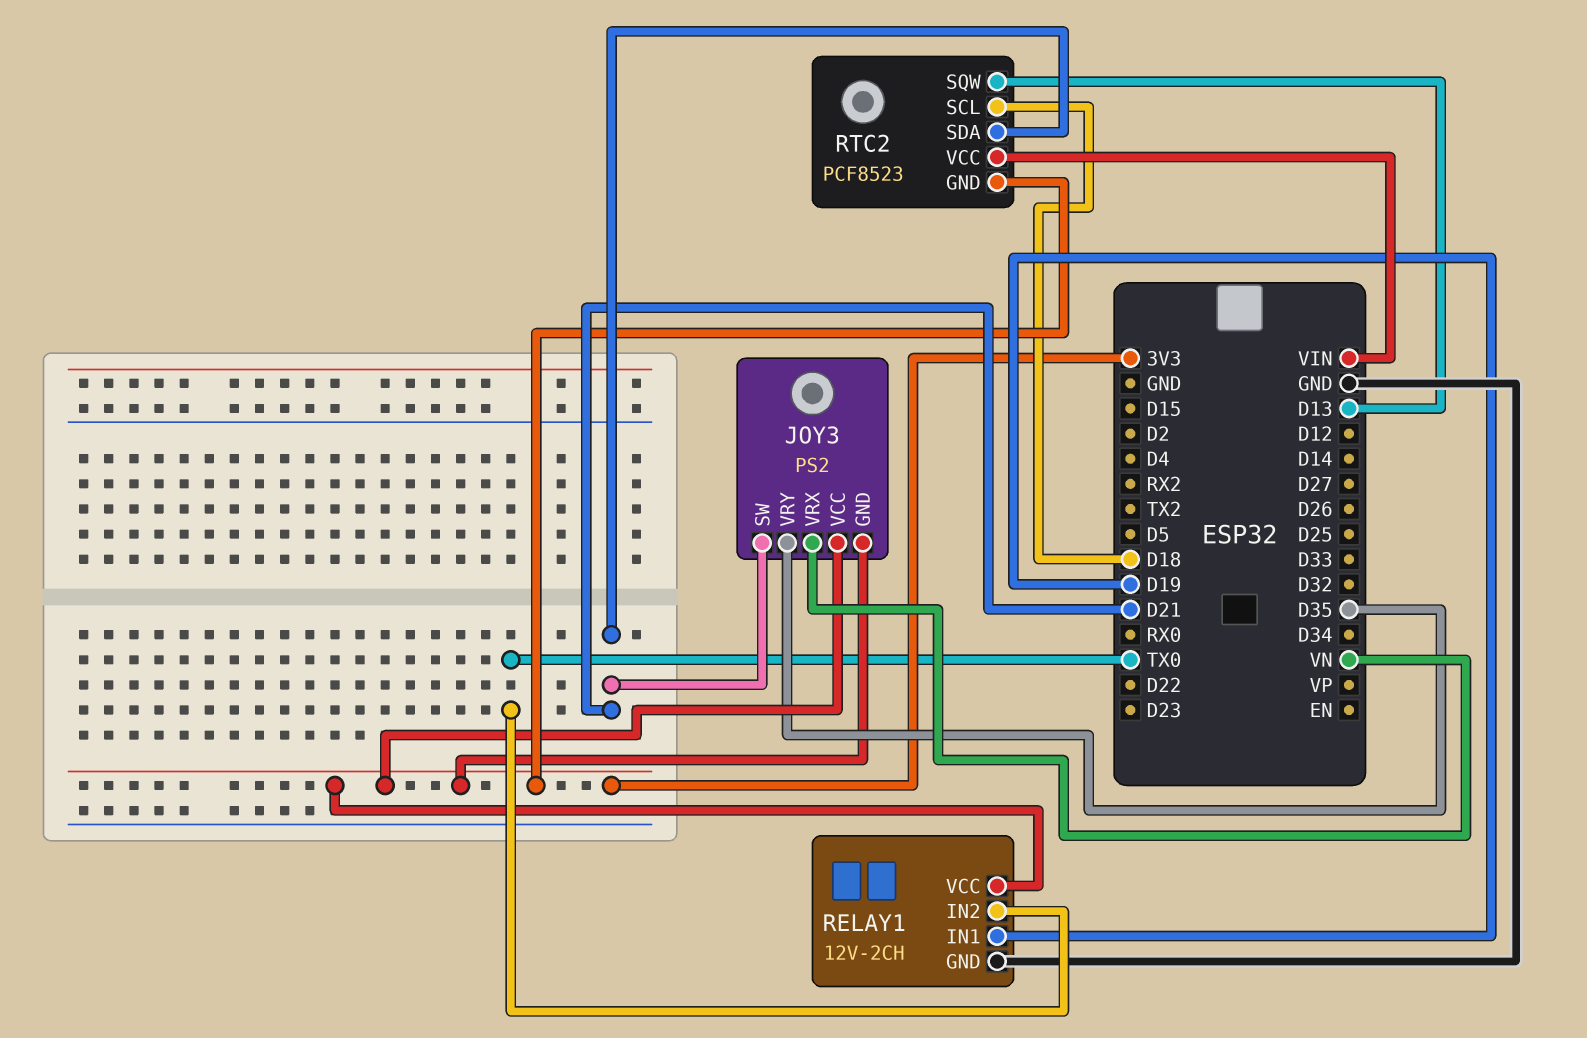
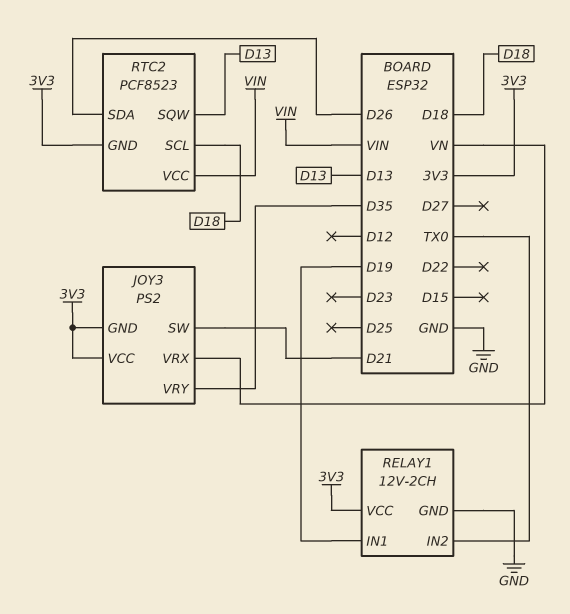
RTC2 pin SDA: D21 -> D26

